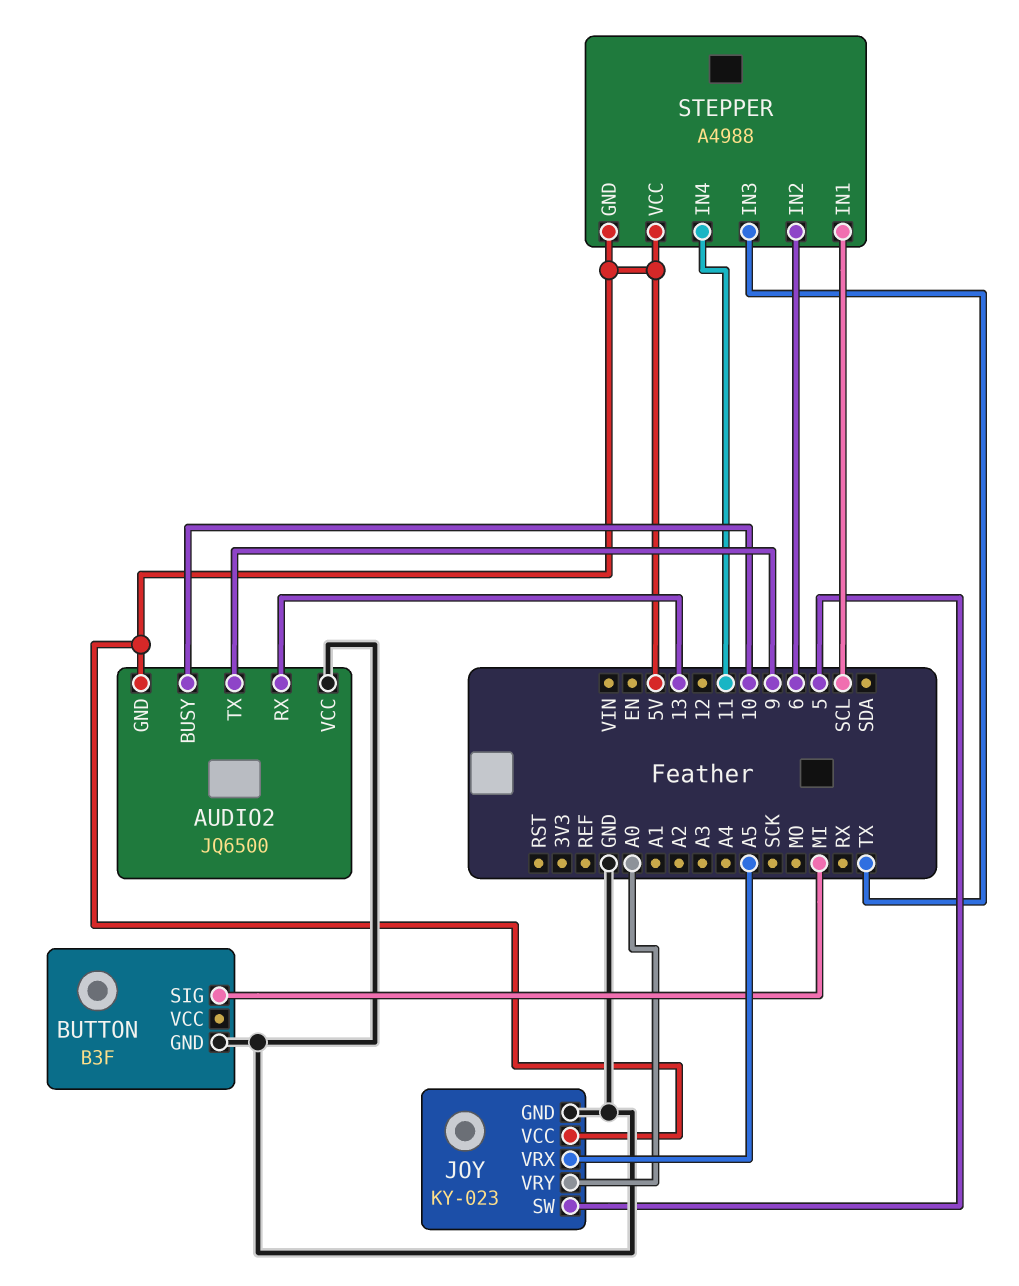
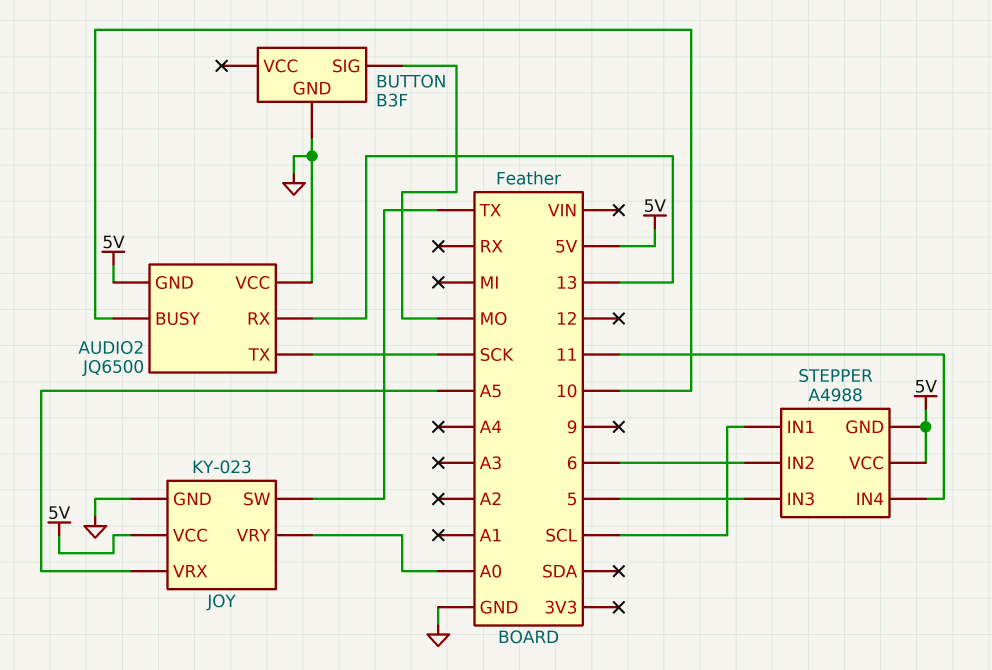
AUDIO2 pin TX: 9 -> SCK
BUTTON pin SIG: MI -> MO
JOY pin SW: 5 -> TX
STEPPER pin IN3: TX -> 5

